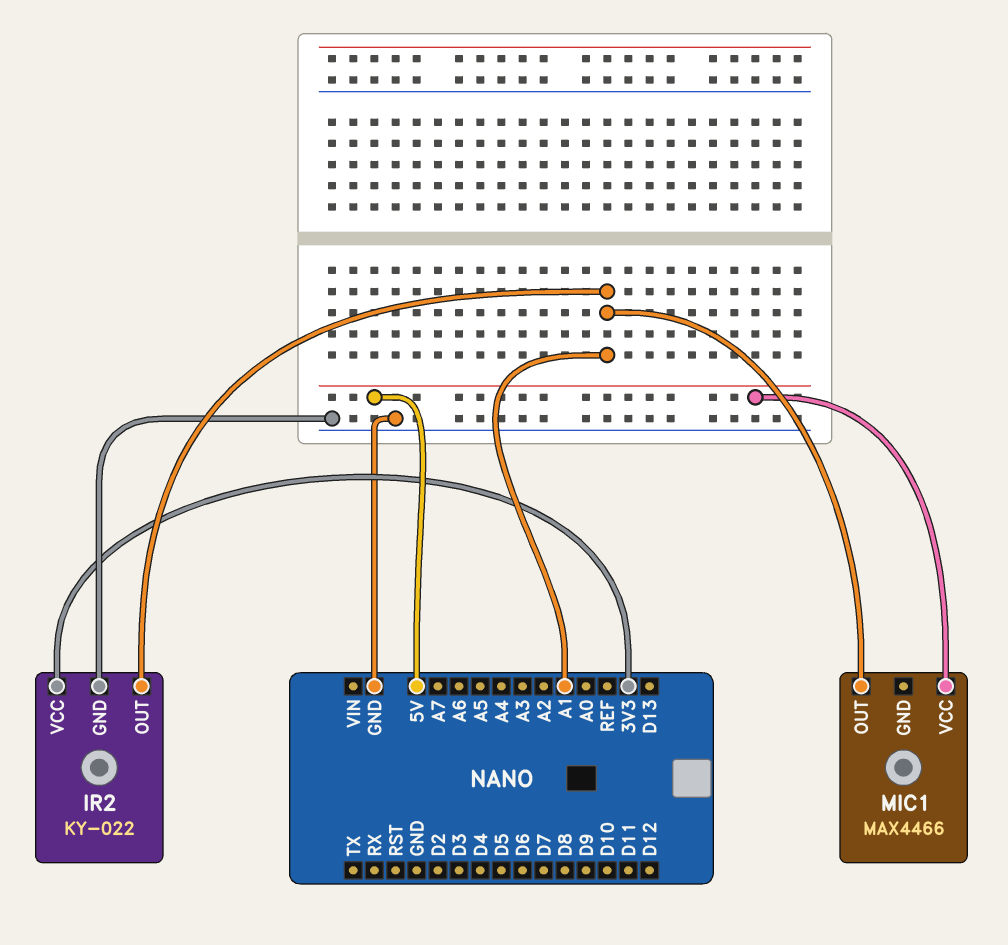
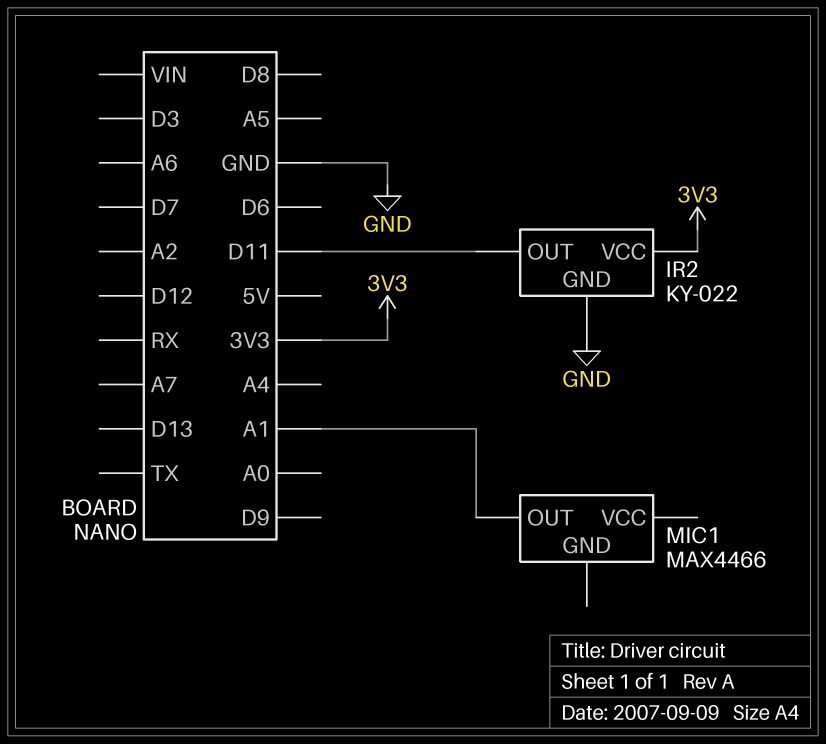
IR2 pin OUT: A1 -> D11
MIC1 pin VCC: 5V -> none

